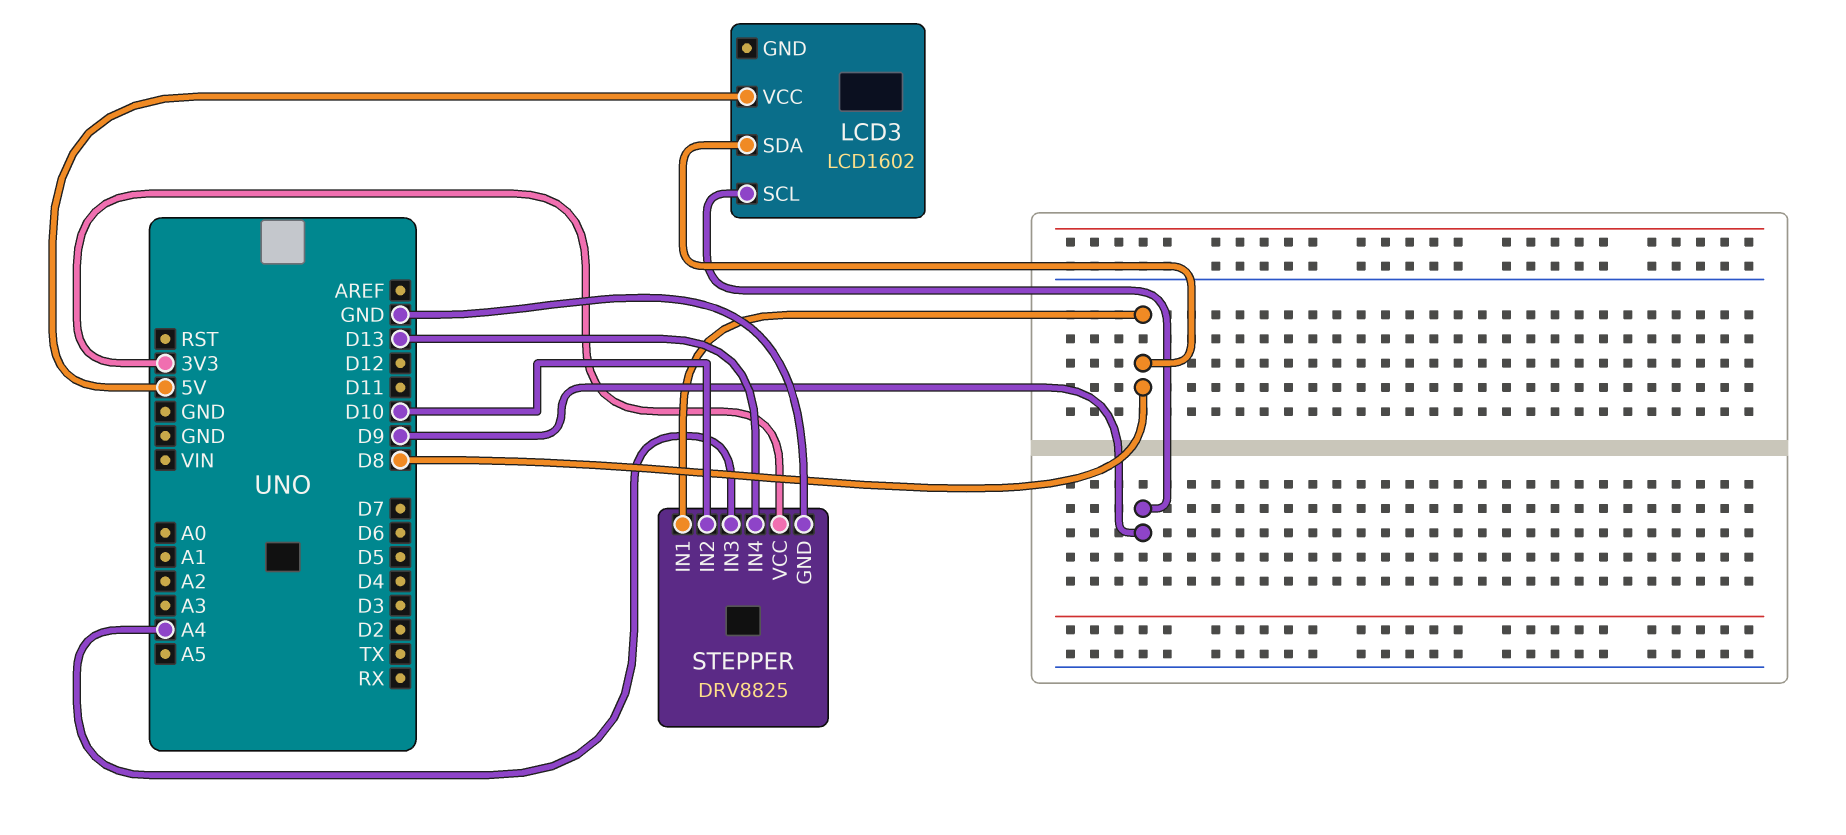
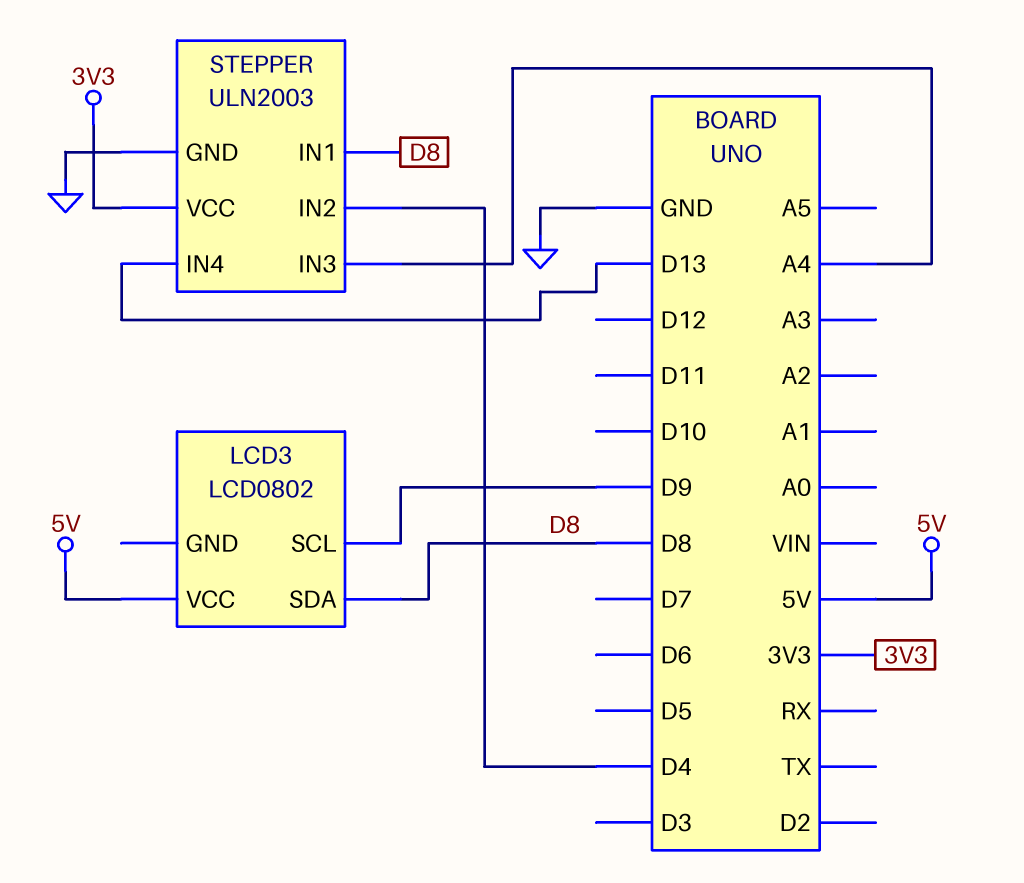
LCD3: LCD1602 -> LCD0802
STEPPER: DRV8825 -> ULN2003
STEPPER pin IN2: D10 -> D4

